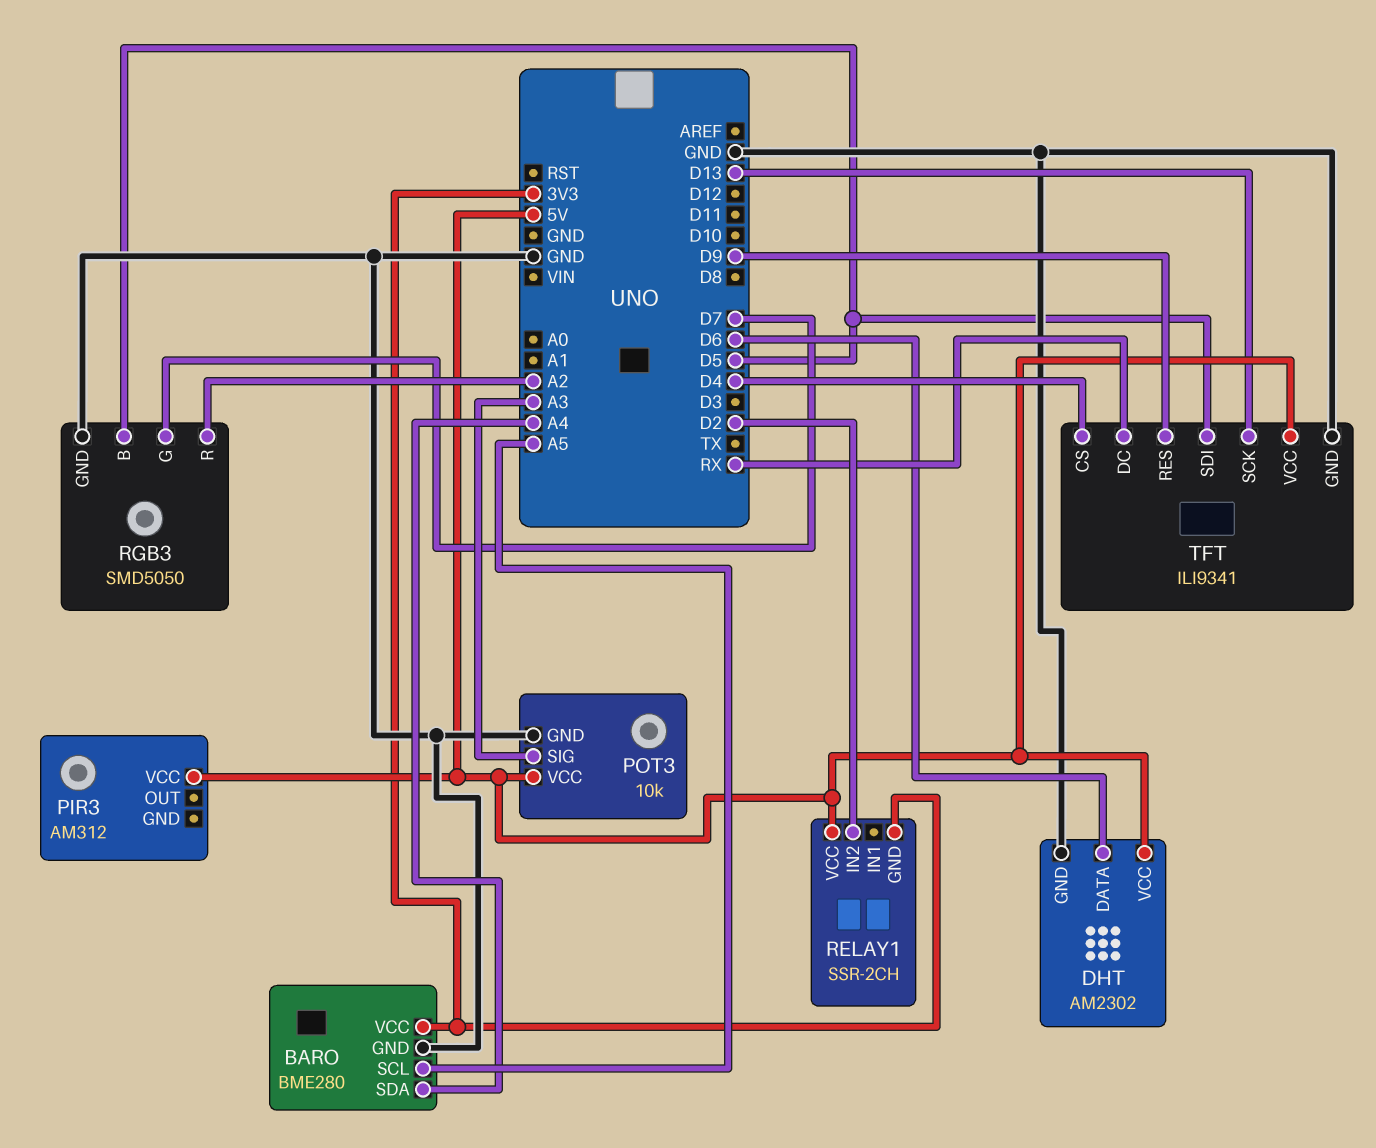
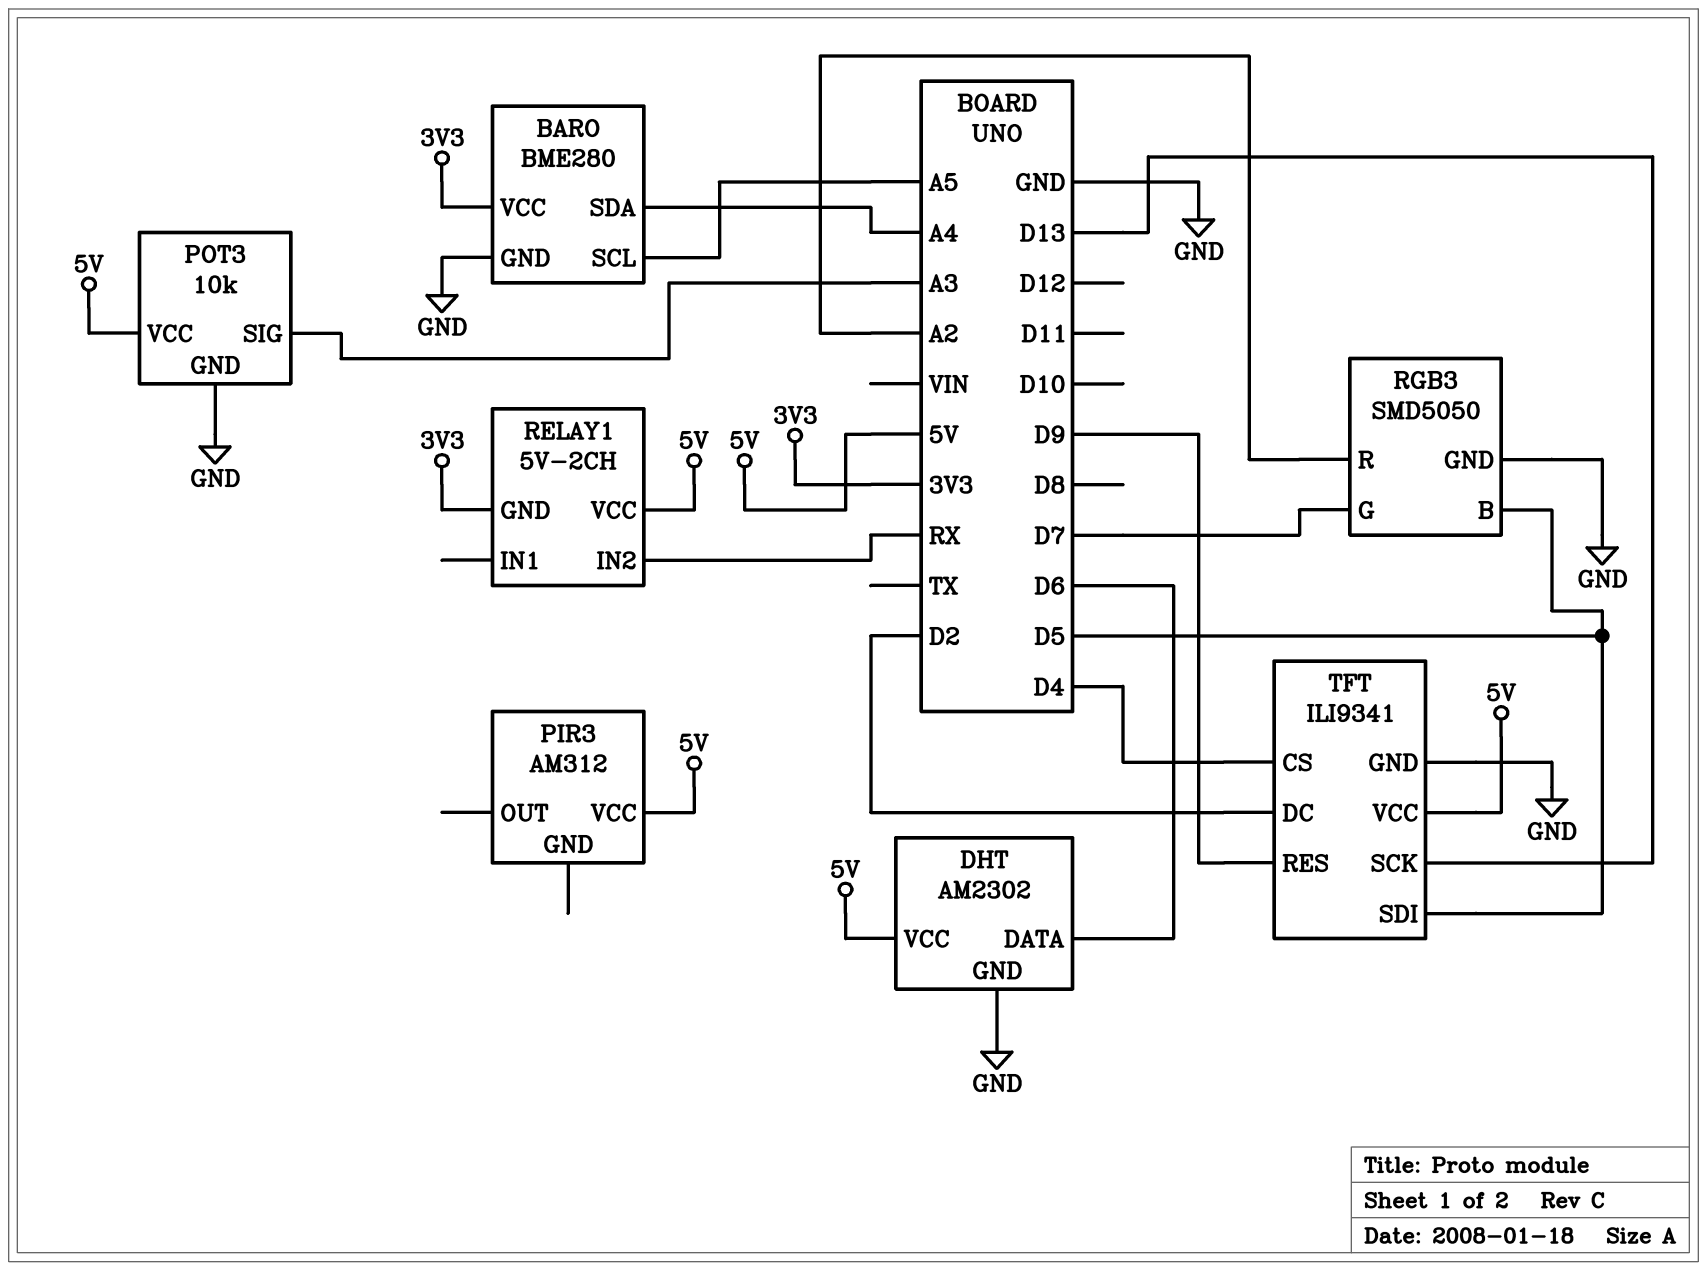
RELAY1: SSR-2CH -> 5V-2CH
RELAY1 pin IN2: D2 -> RX
TFT pin DC: RX -> D2

